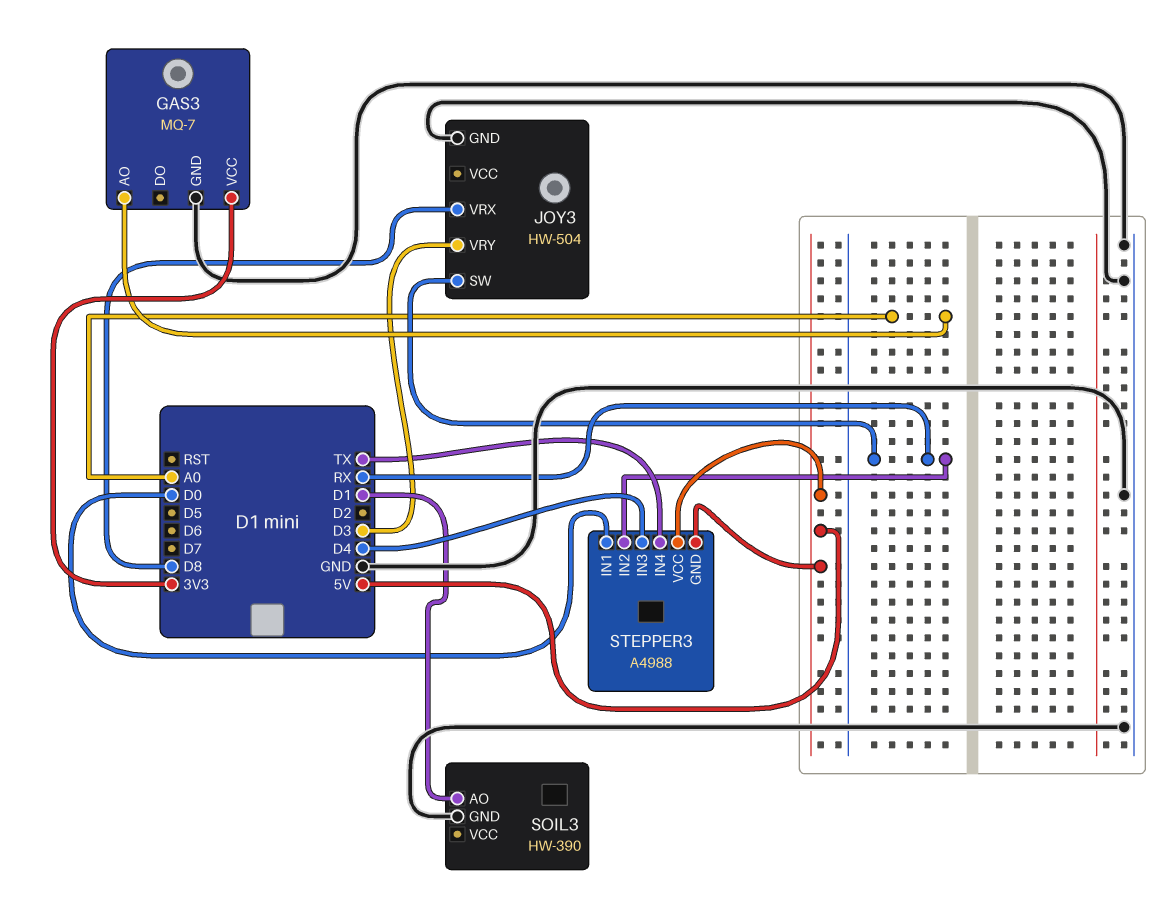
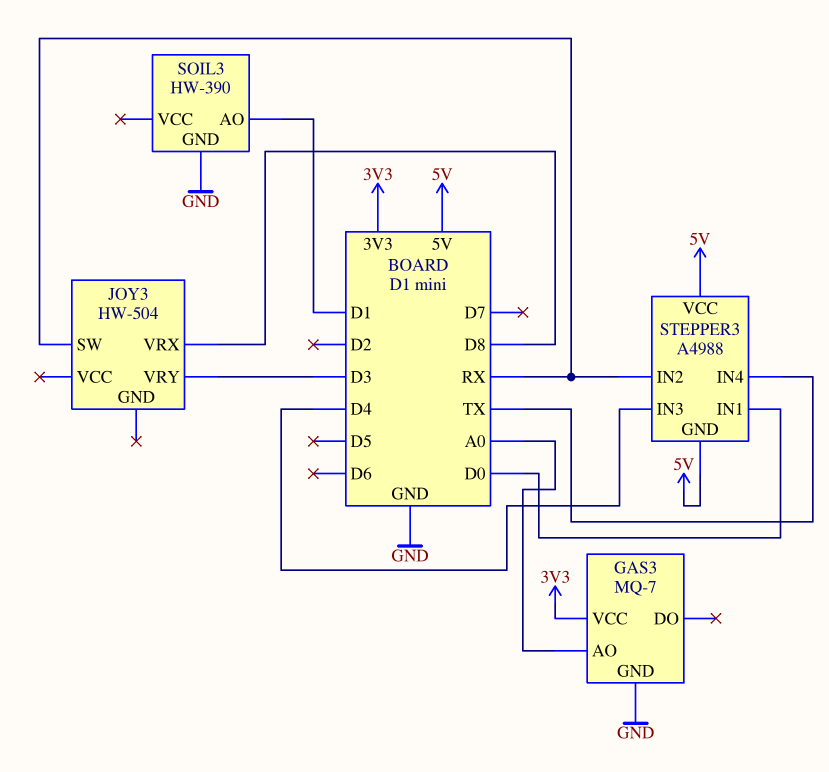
JOY3 pin GND: GND -> none

